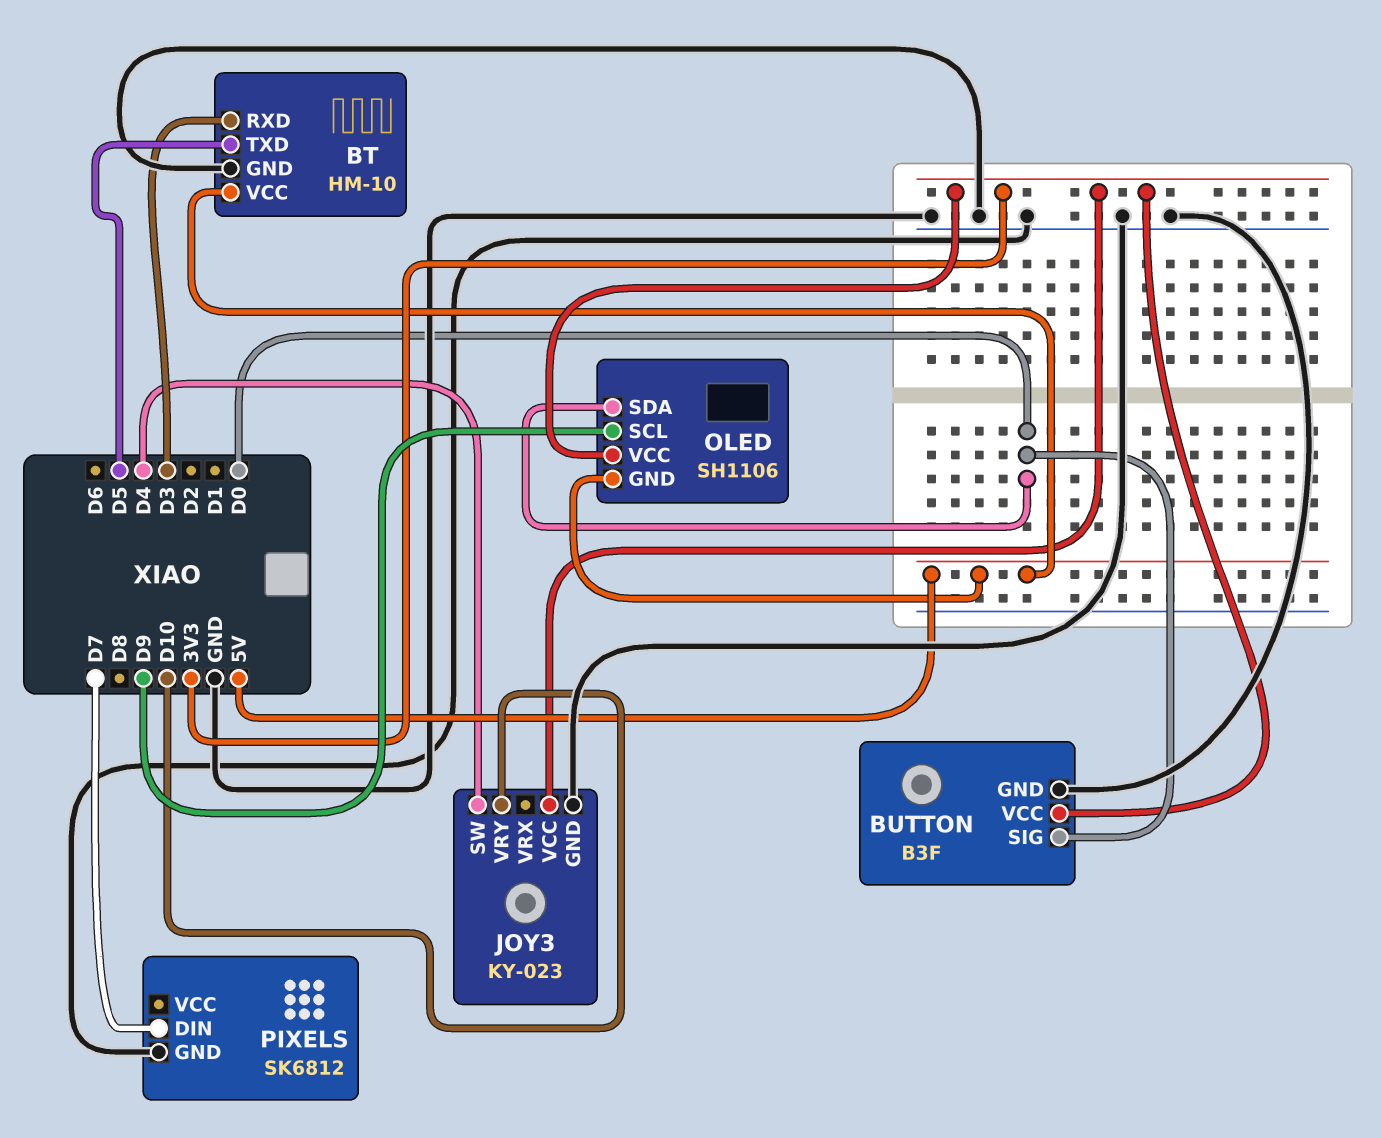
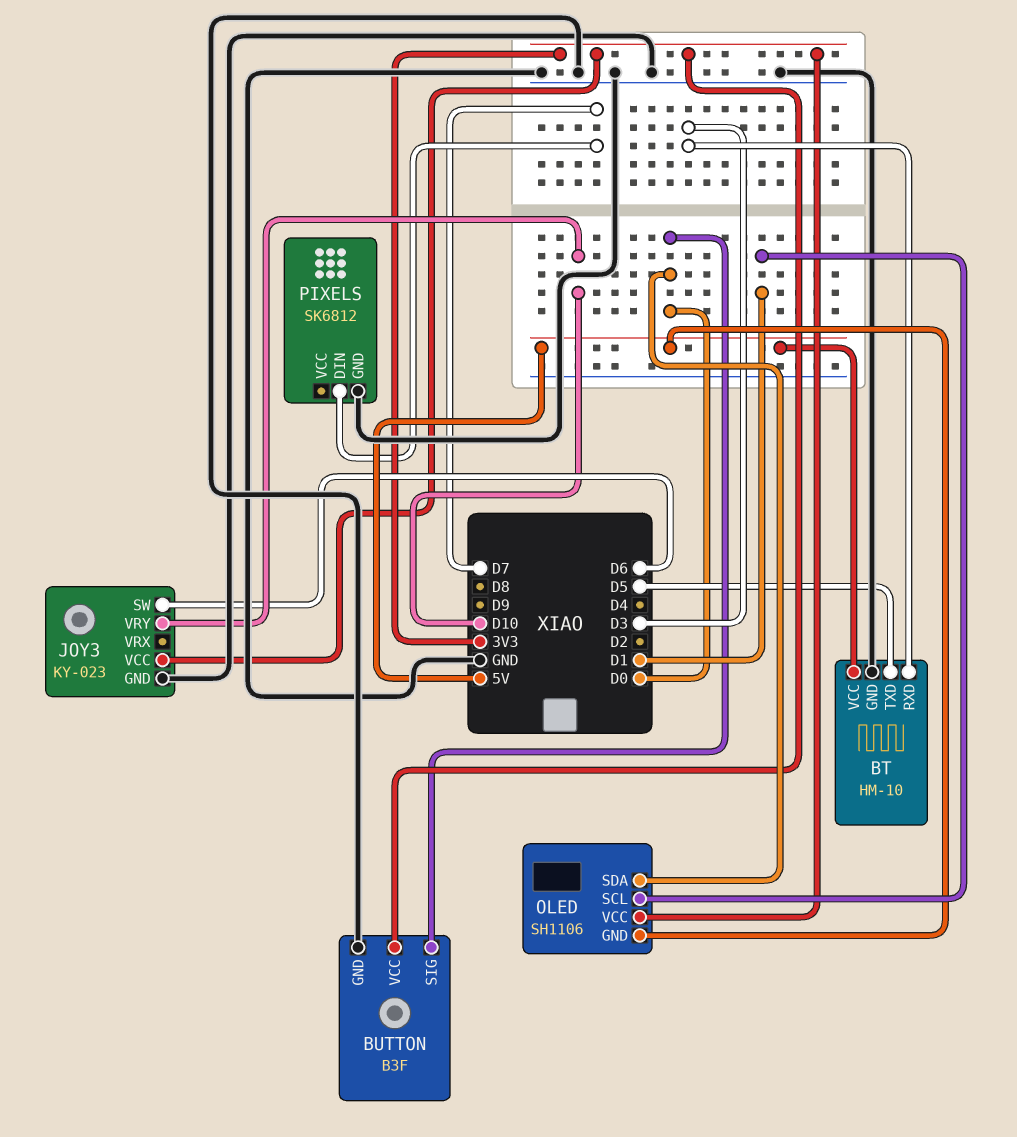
JOY3 pin SW: D4 -> D6
OLED pin SCL: D9 -> D1

